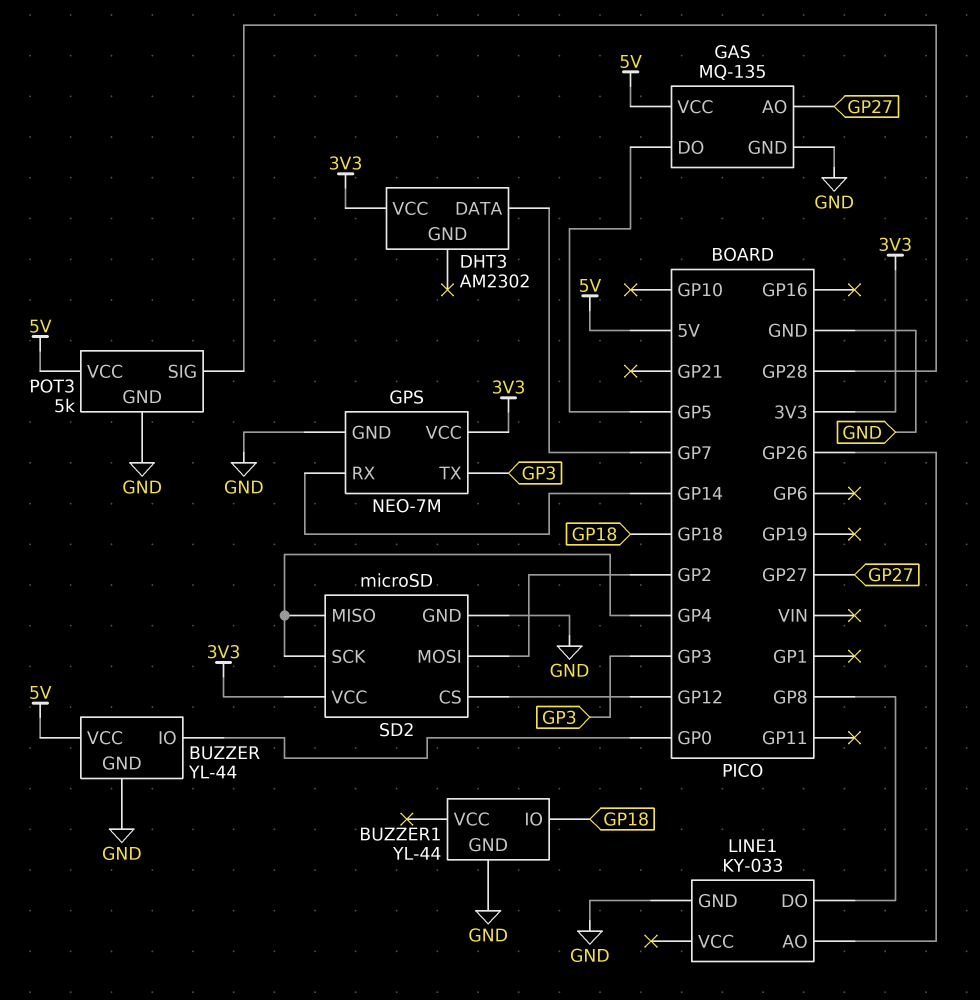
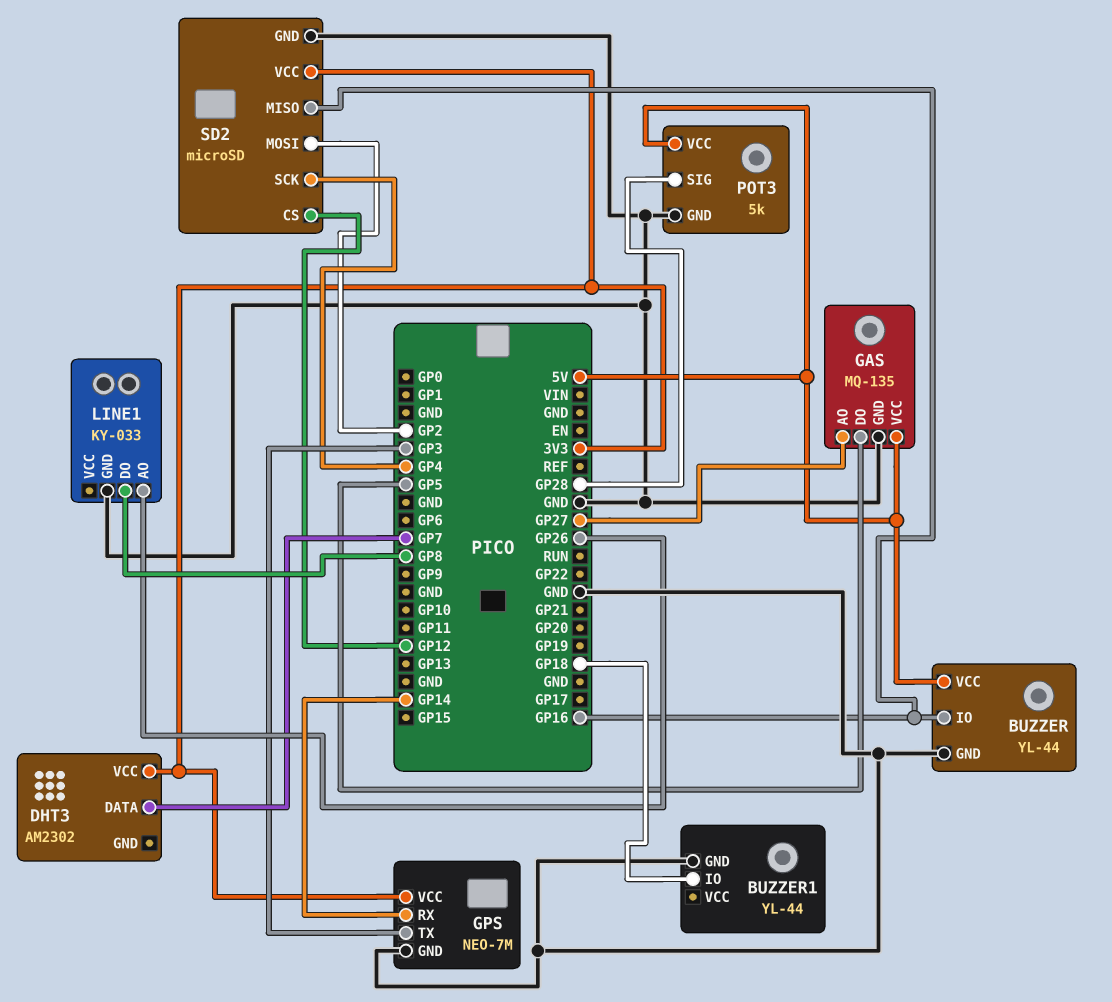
BUZZER pin IO: GP0 -> GP16
SD2 pin MISO: GP4 -> GP16

